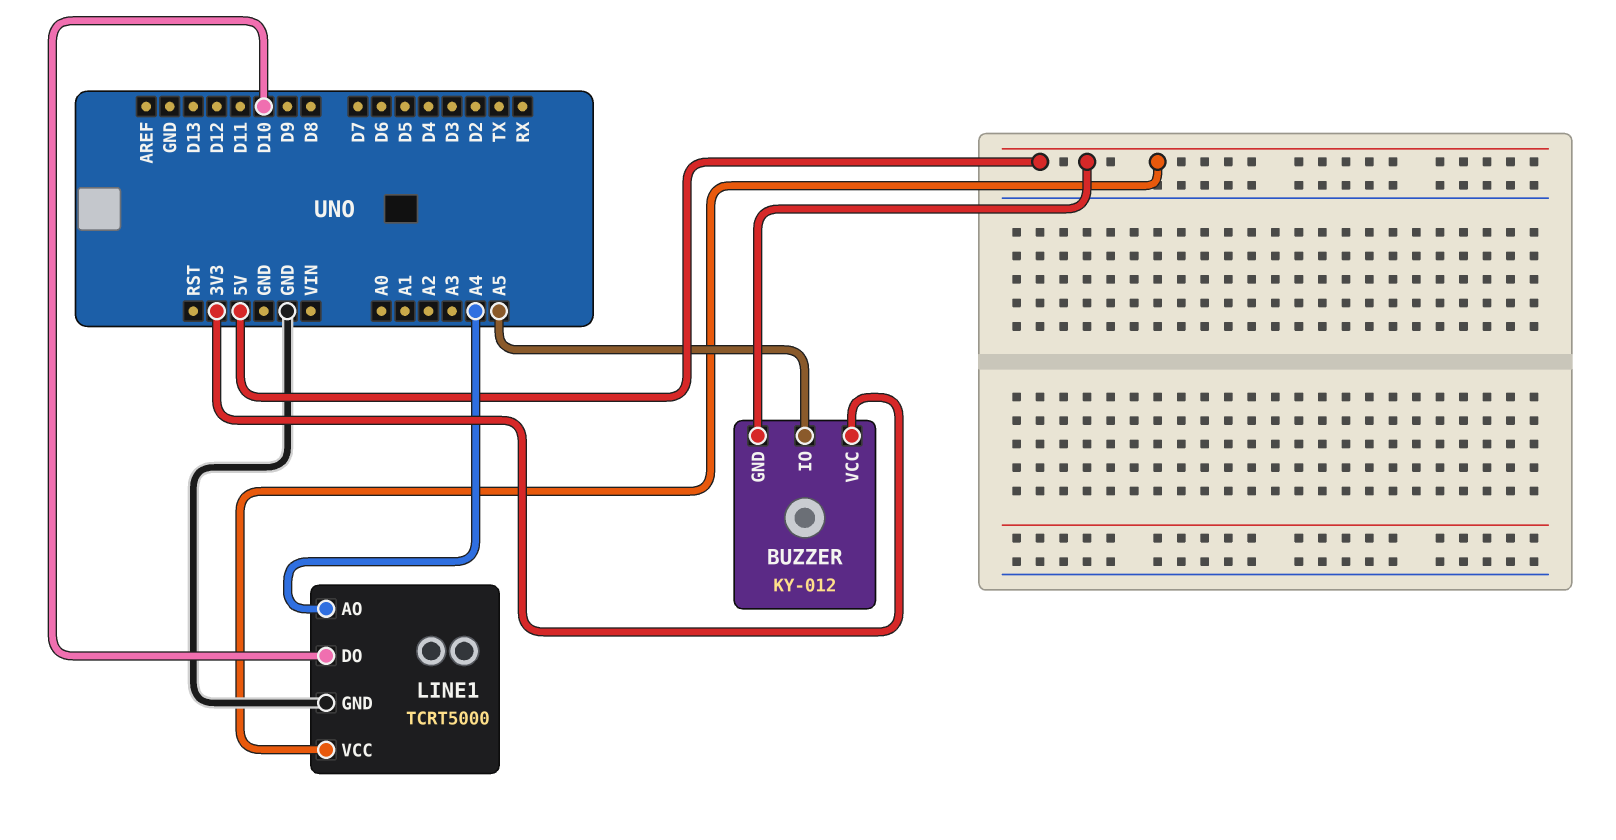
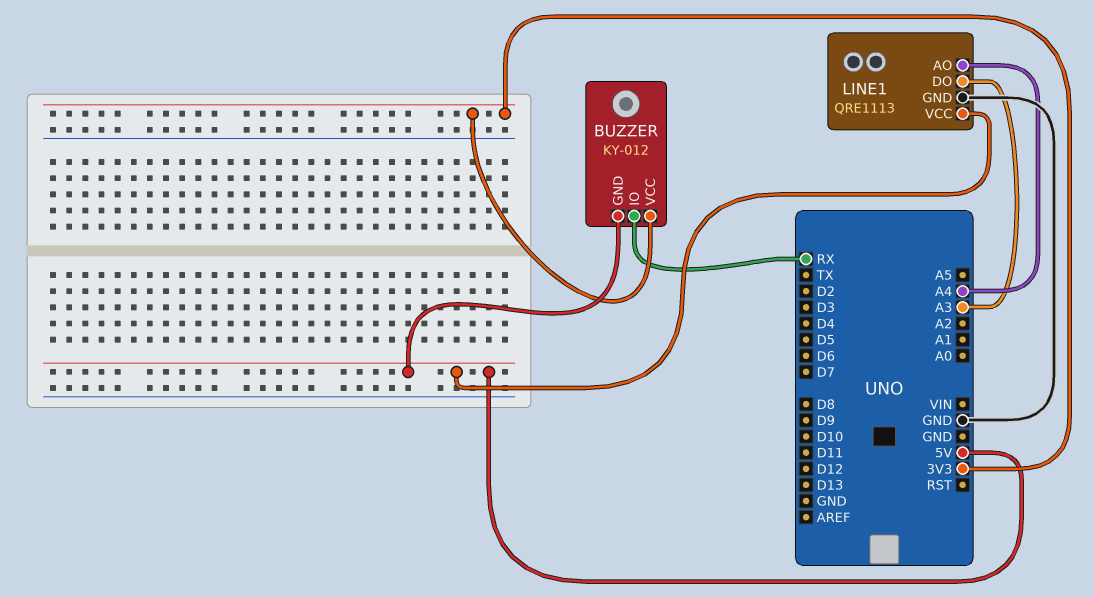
BUZZER pin IO: A5 -> RX
LINE1: TCRT5000 -> QRE1113
LINE1 pin DO: D10 -> A3

